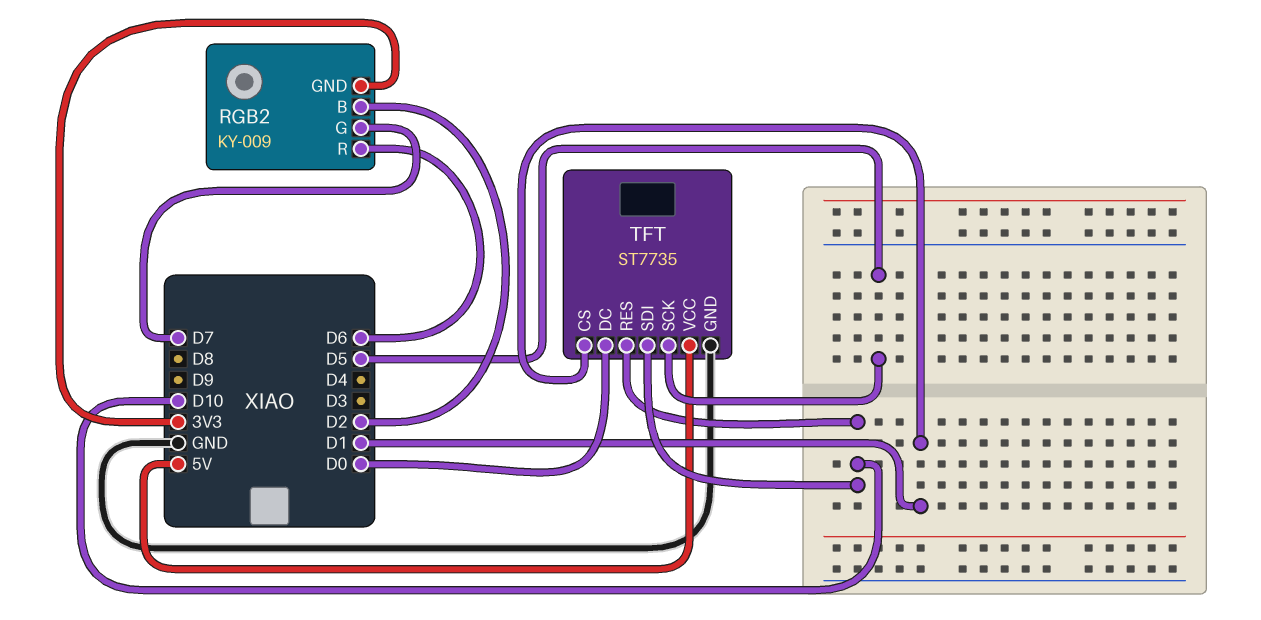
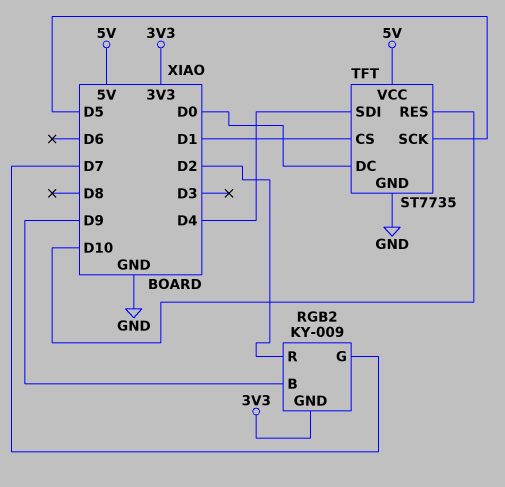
RGB2 pin B: D2 -> D9
RGB2 pin R: D6 -> D2
TFT pin SDI: D10 -> D4

